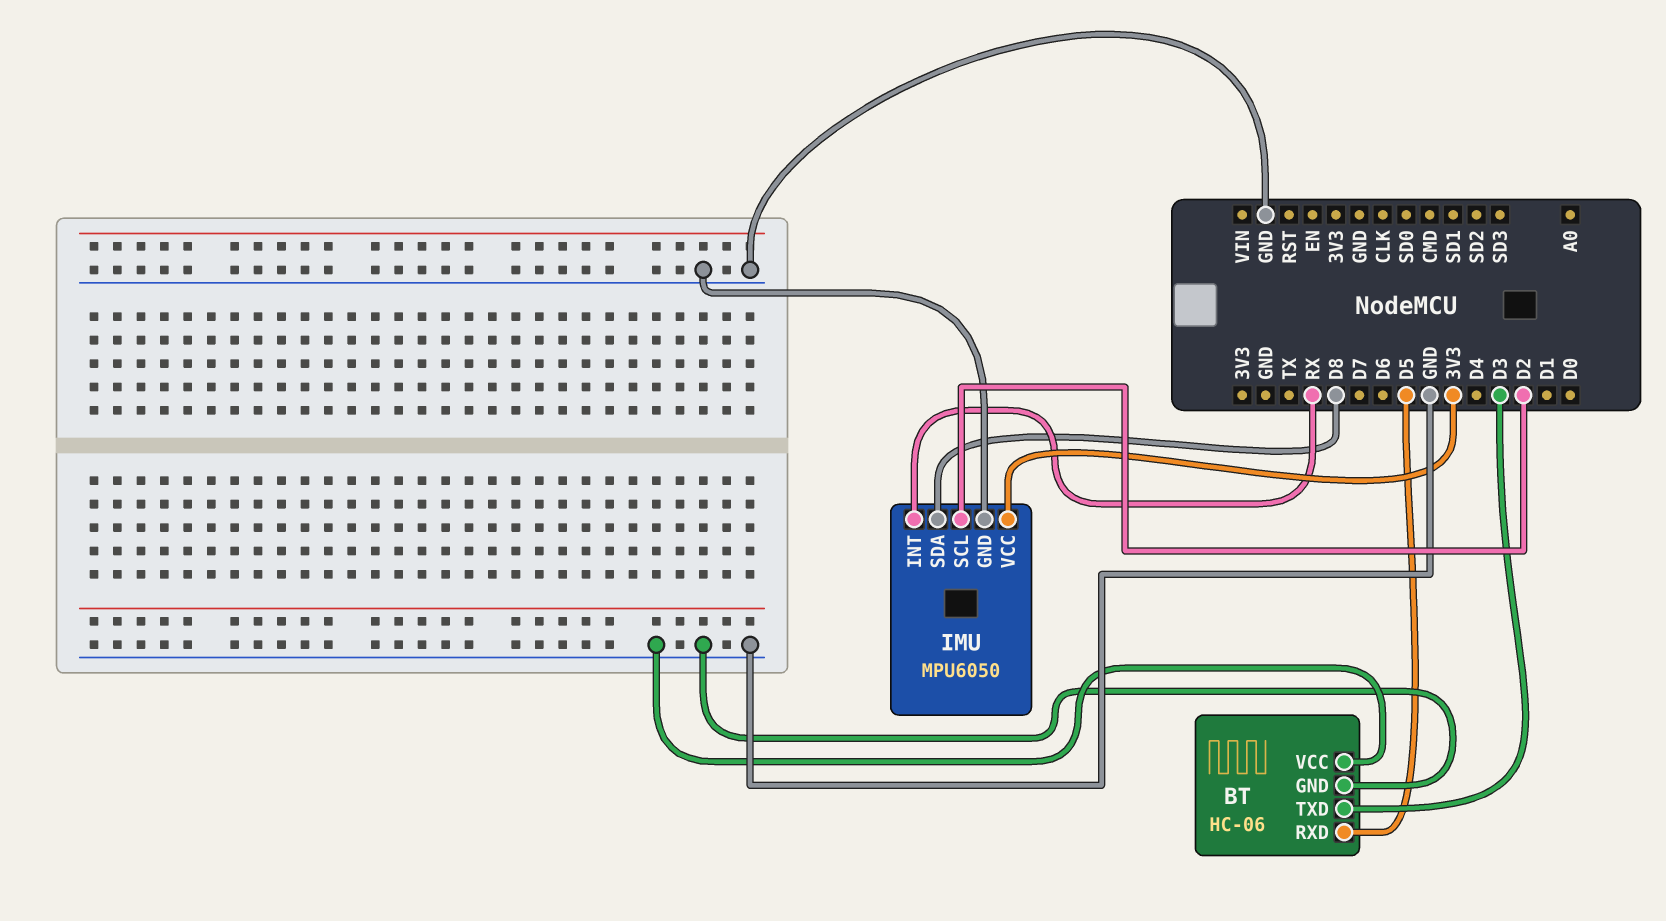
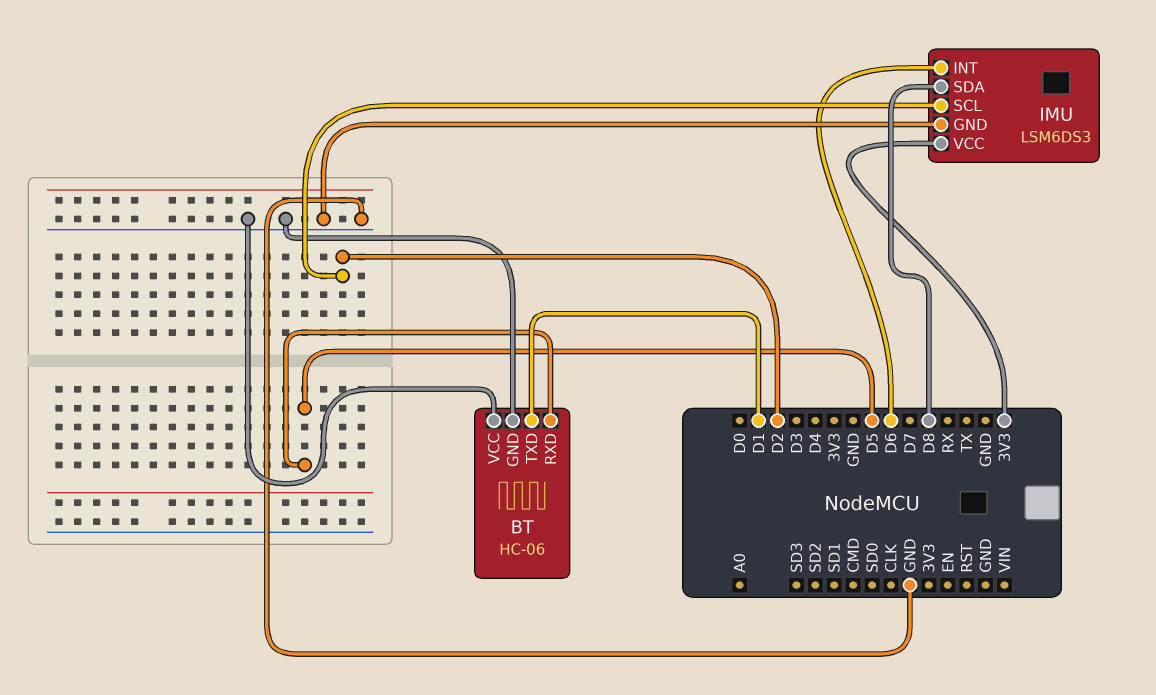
BT pin TXD: D3 -> D1
IMU: MPU6050 -> LSM6DS3
IMU pin INT: RX -> D6

